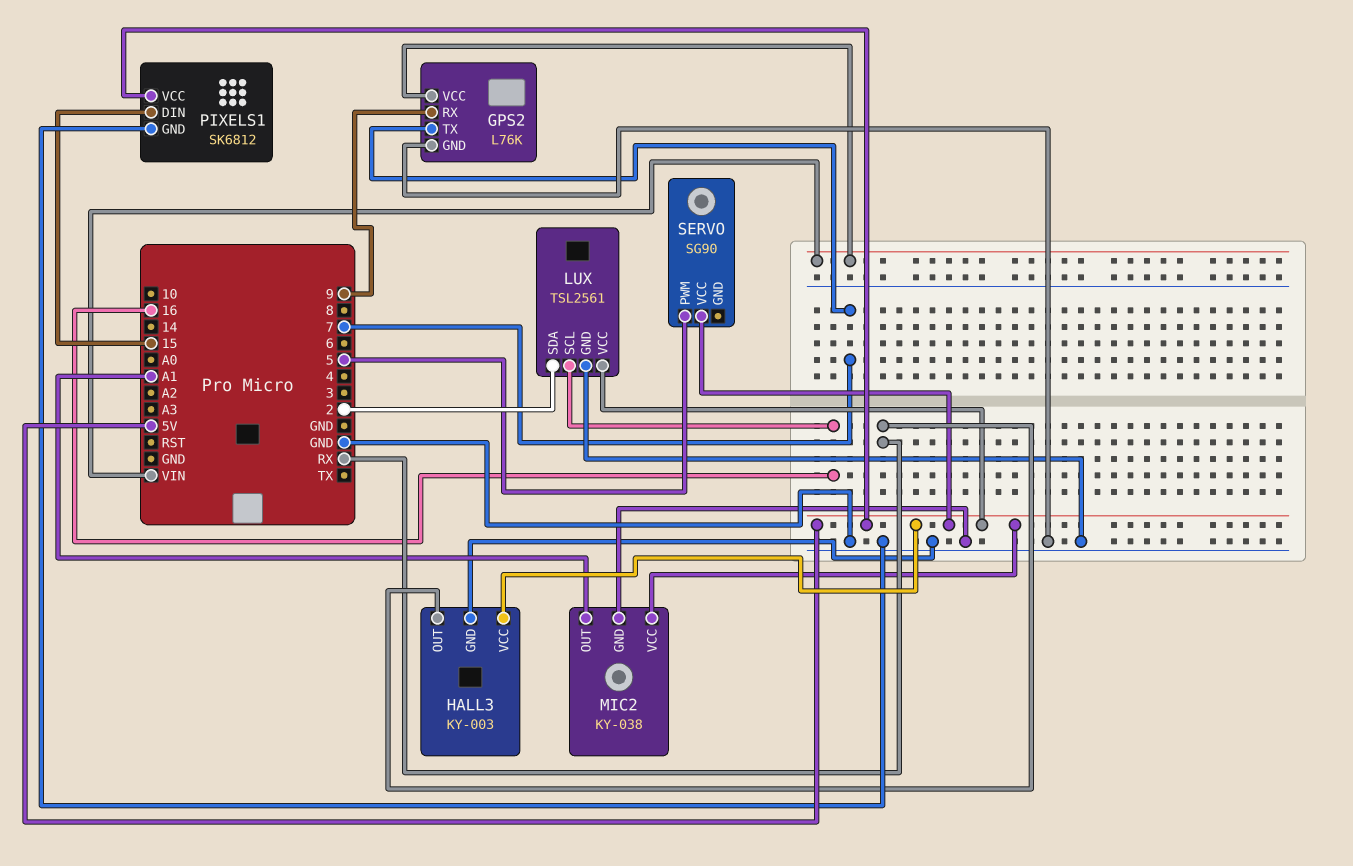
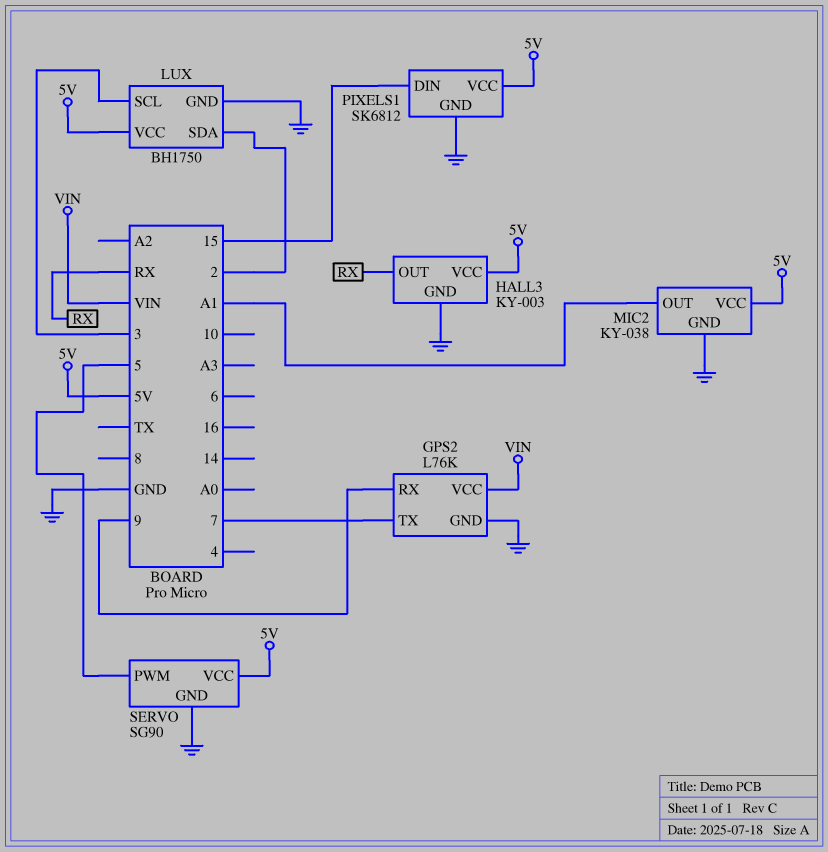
LUX: TSL2561 -> BH1750
LUX pin SCL: 16 -> 3
SERVO pin GND: none -> GND

